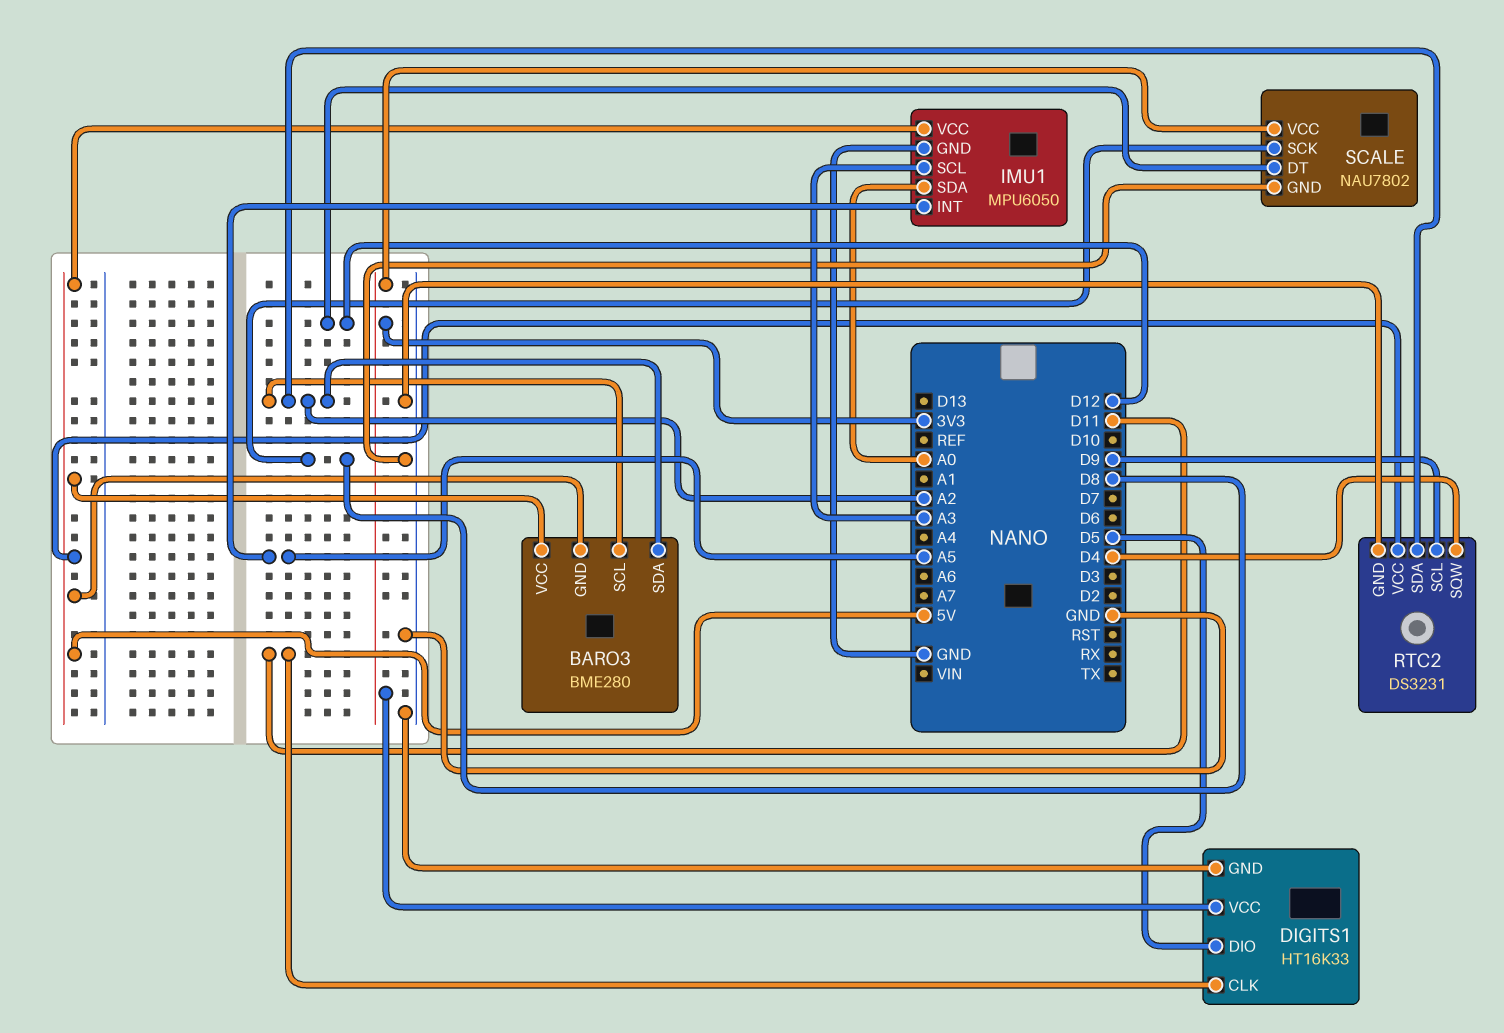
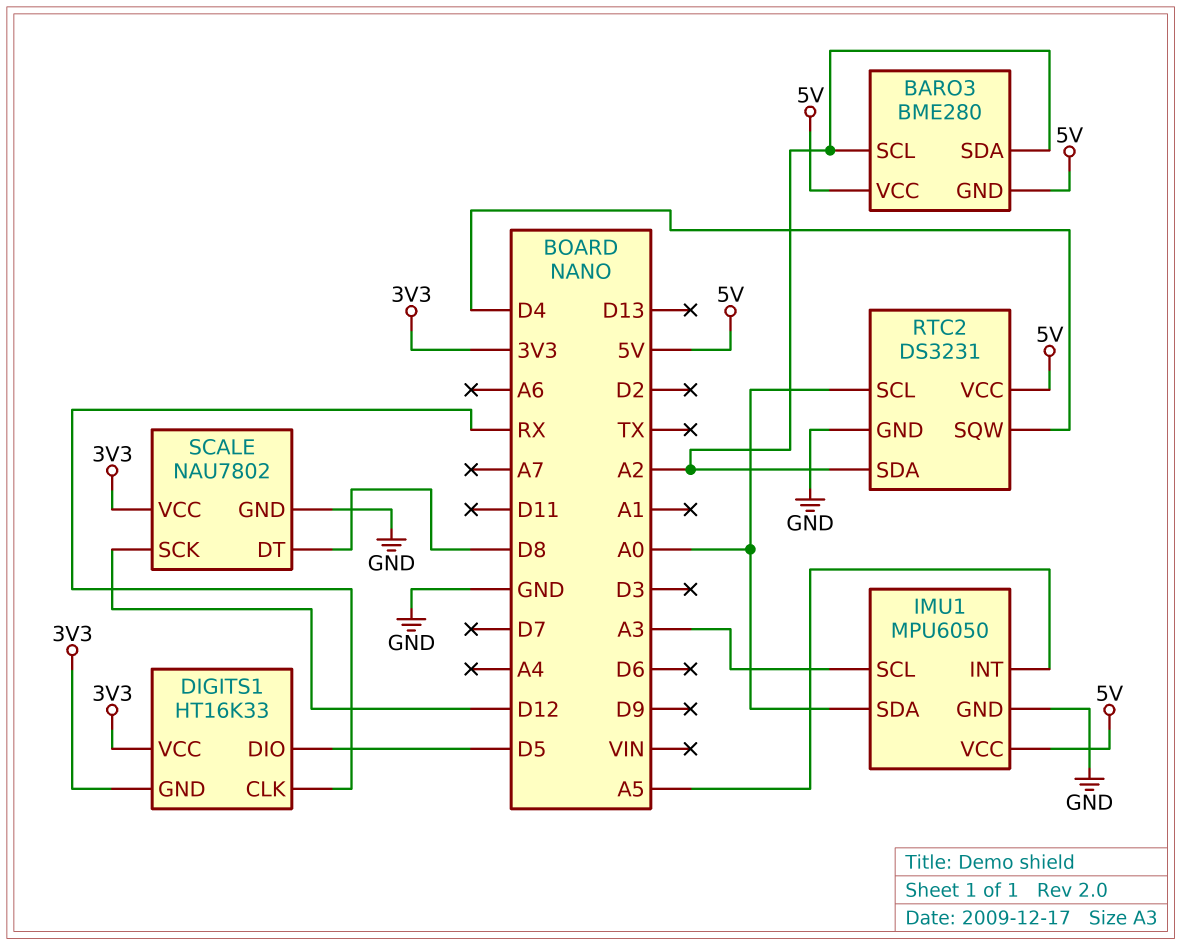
DIGITS1 pin CLK: D11 -> RX
DIGITS1 pin GND: GND -> 3V3
RTC2 pin SCL: D9 -> A0
SCALE pin DT: D12 -> D8
SCALE pin SCK: D8 -> D12

